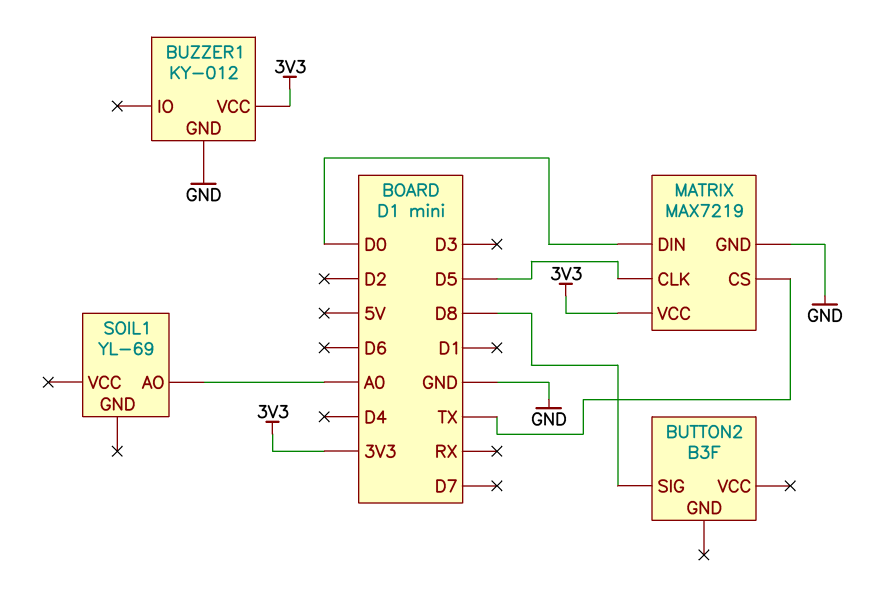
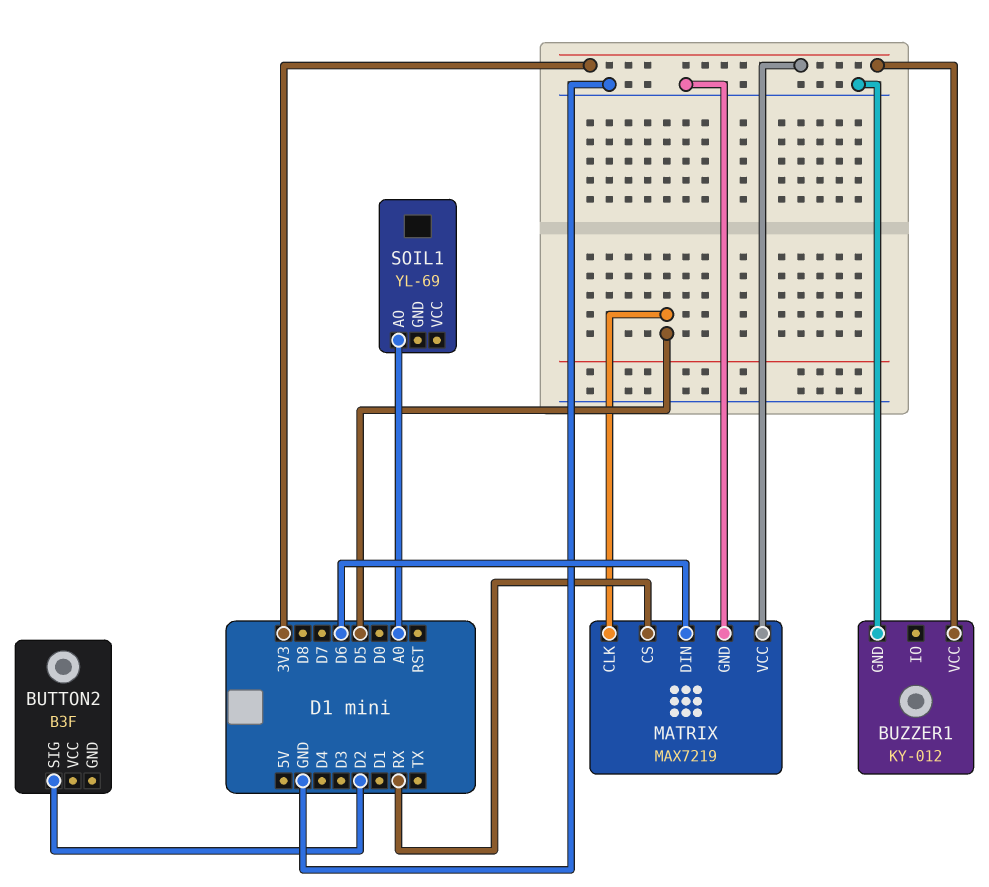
BUTTON2 pin SIG: D8 -> D2
MATRIX pin CS: TX -> RX
MATRIX pin DIN: D0 -> D6

